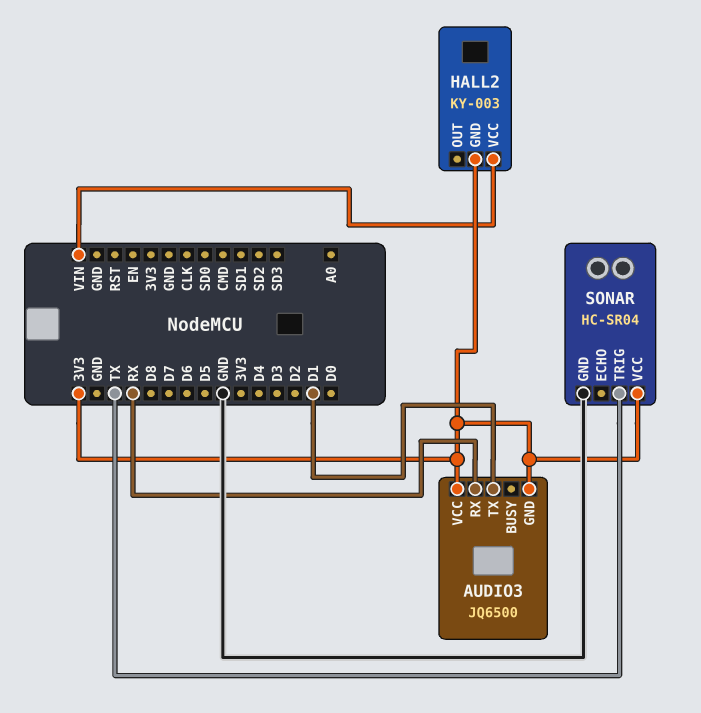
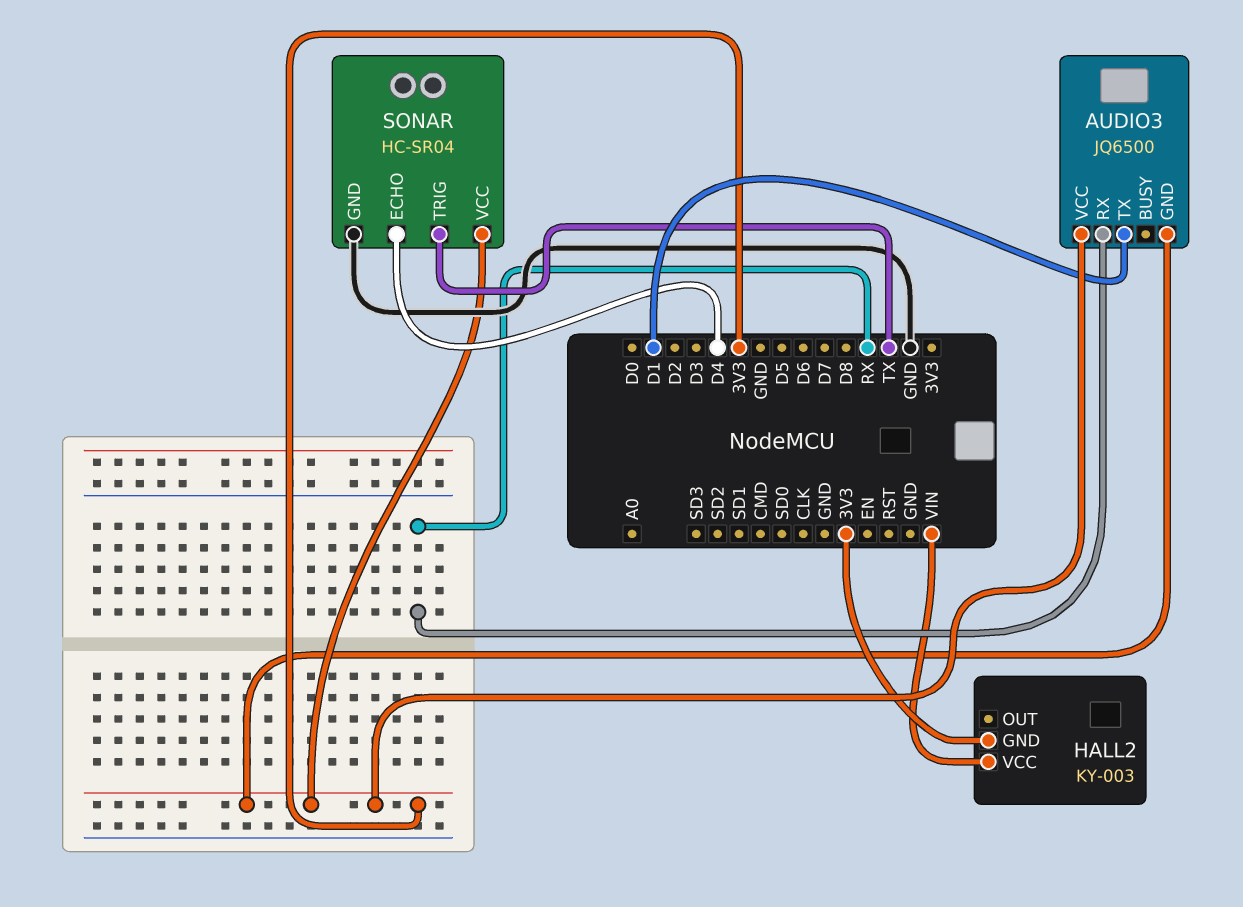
SONAR pin ECHO: none -> D4

